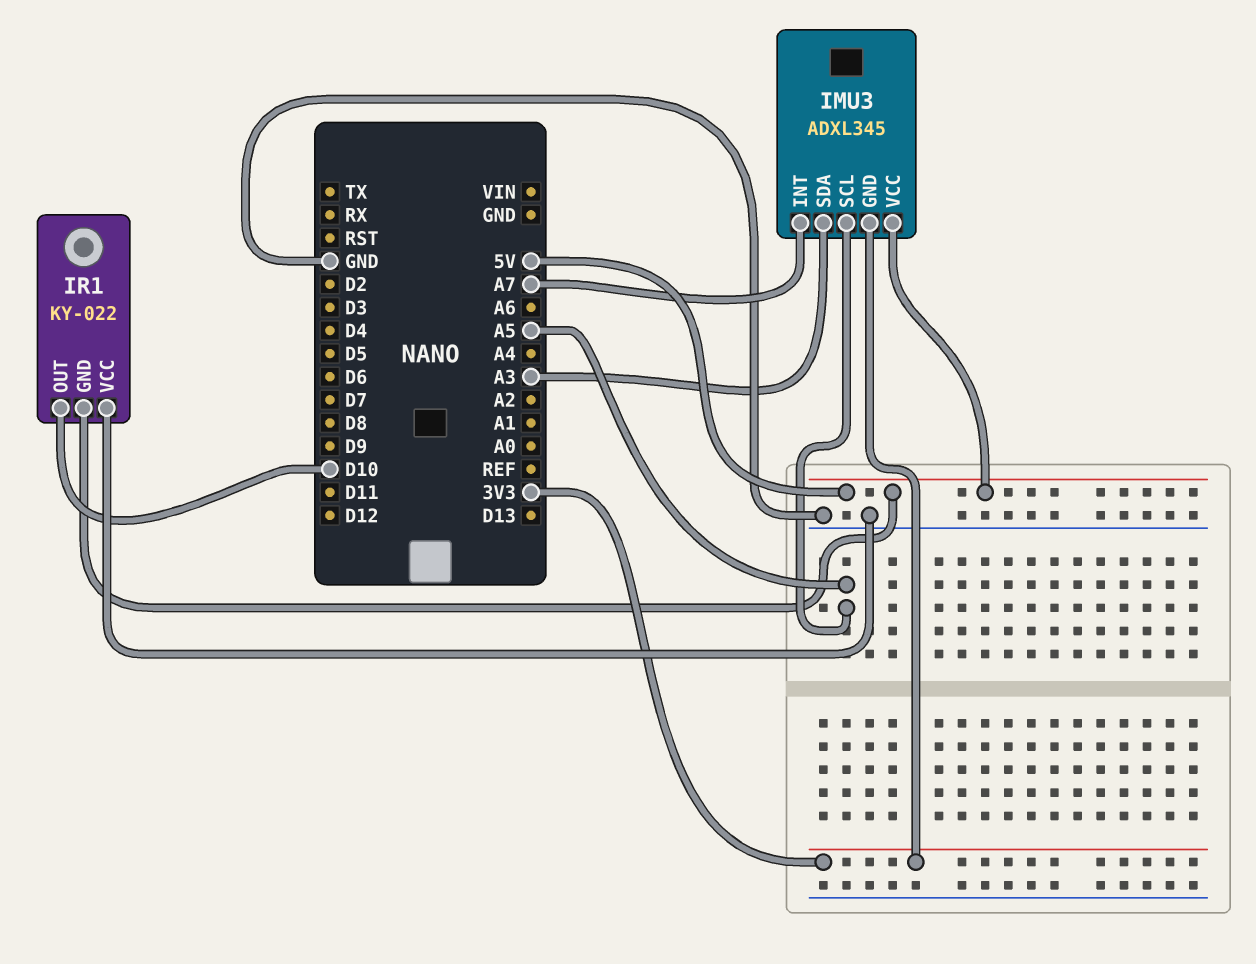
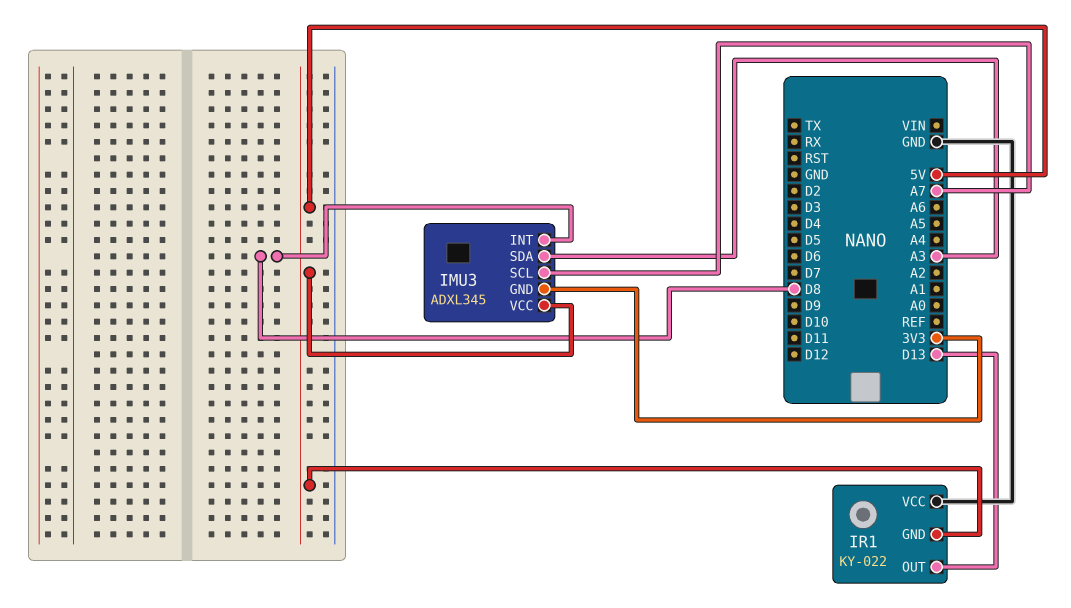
IMU3 pin INT: A7 -> D8
IMU3 pin SCL: A5 -> A7
IR1 pin OUT: D10 -> D13

